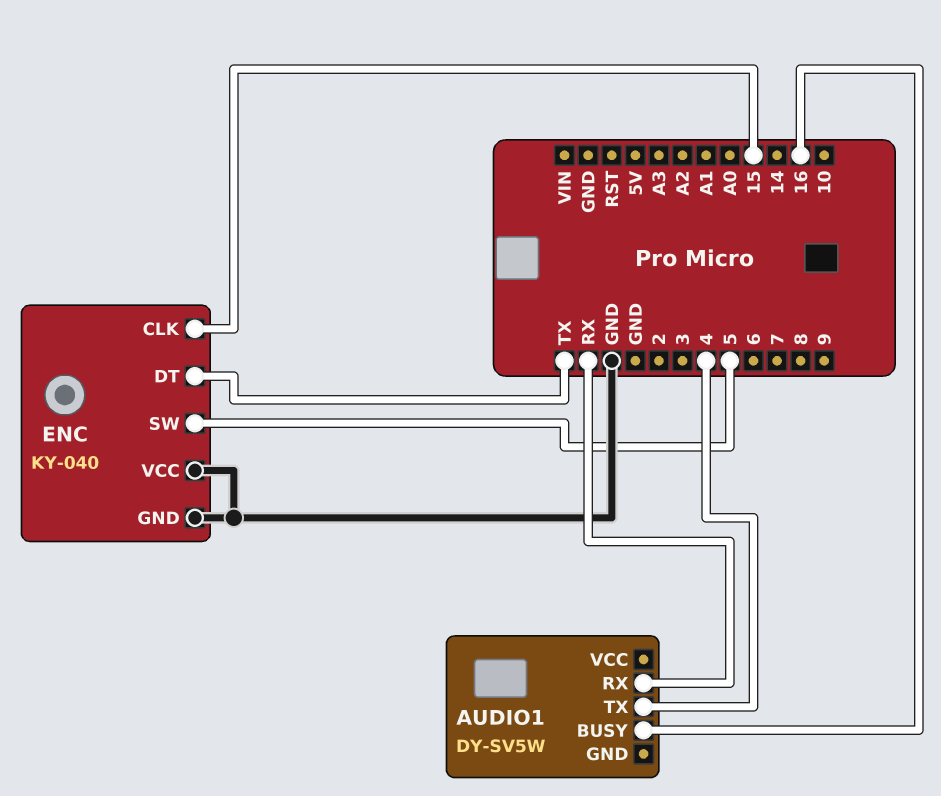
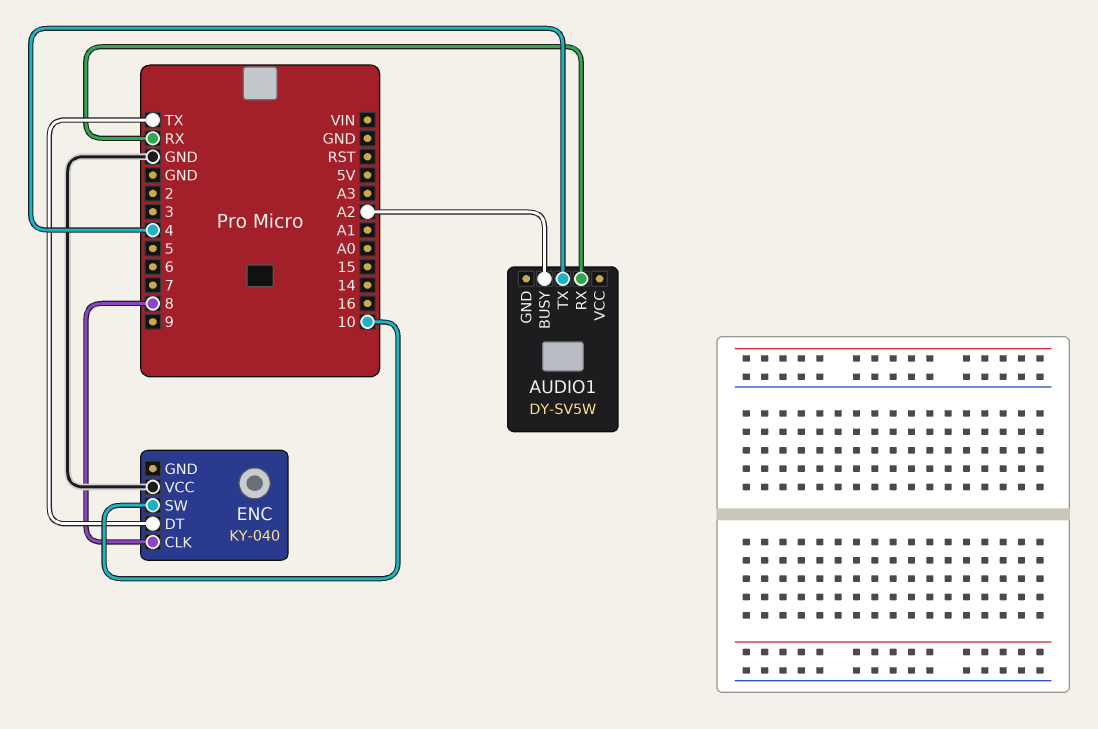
AUDIO1 pin BUSY: 16 -> A2
ENC pin CLK: 15 -> 8
ENC pin GND: GND -> none
ENC pin SW: 5 -> 10

